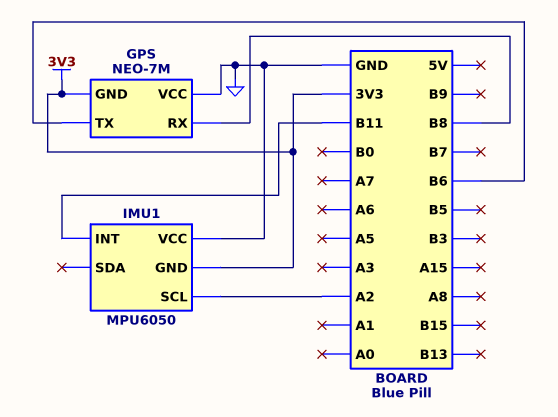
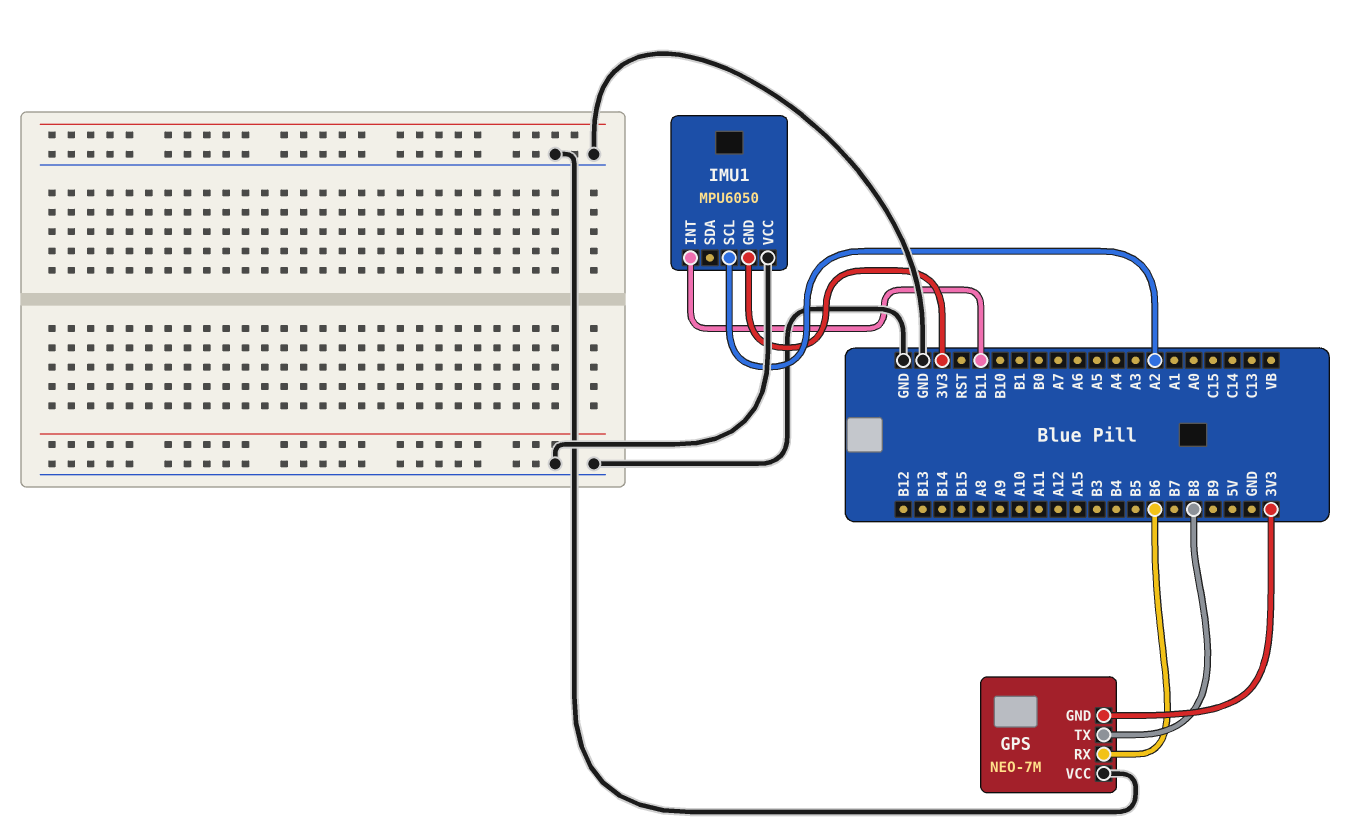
GPS pin RX: B8 -> B6
GPS pin TX: B6 -> B8

